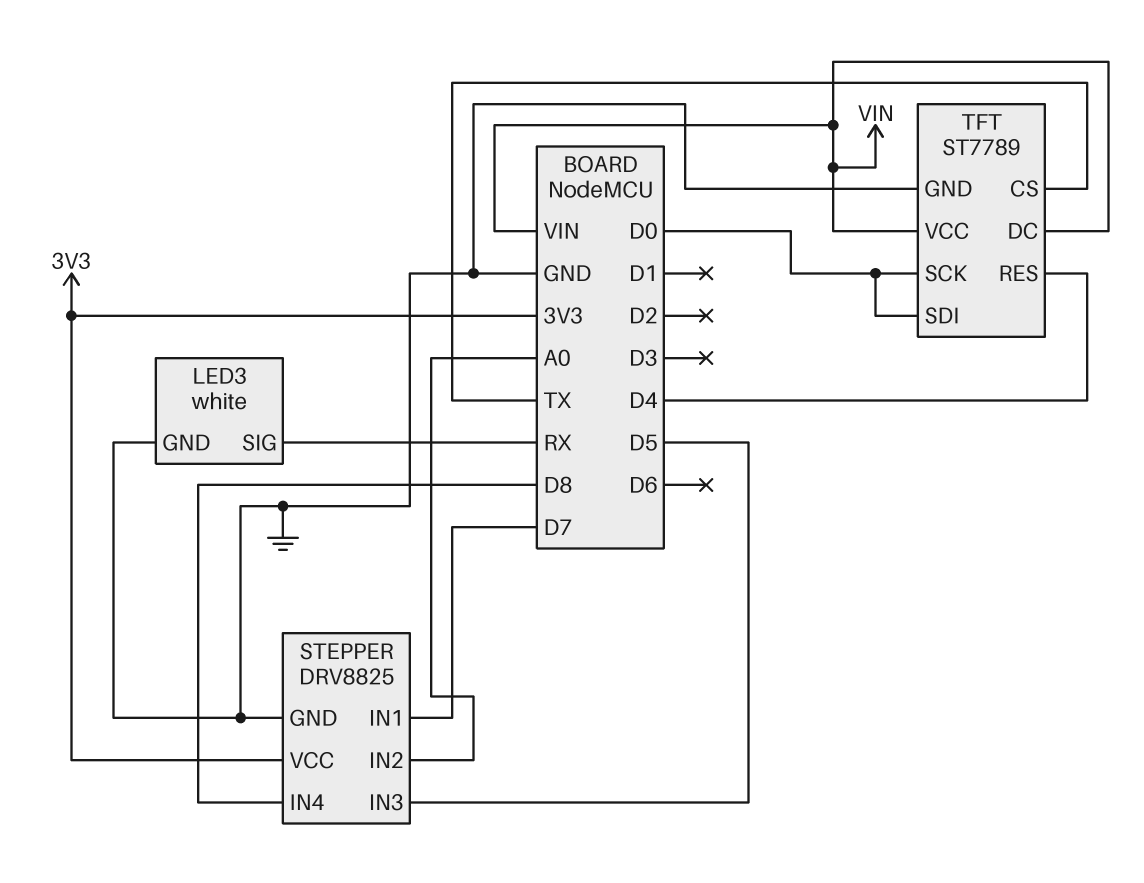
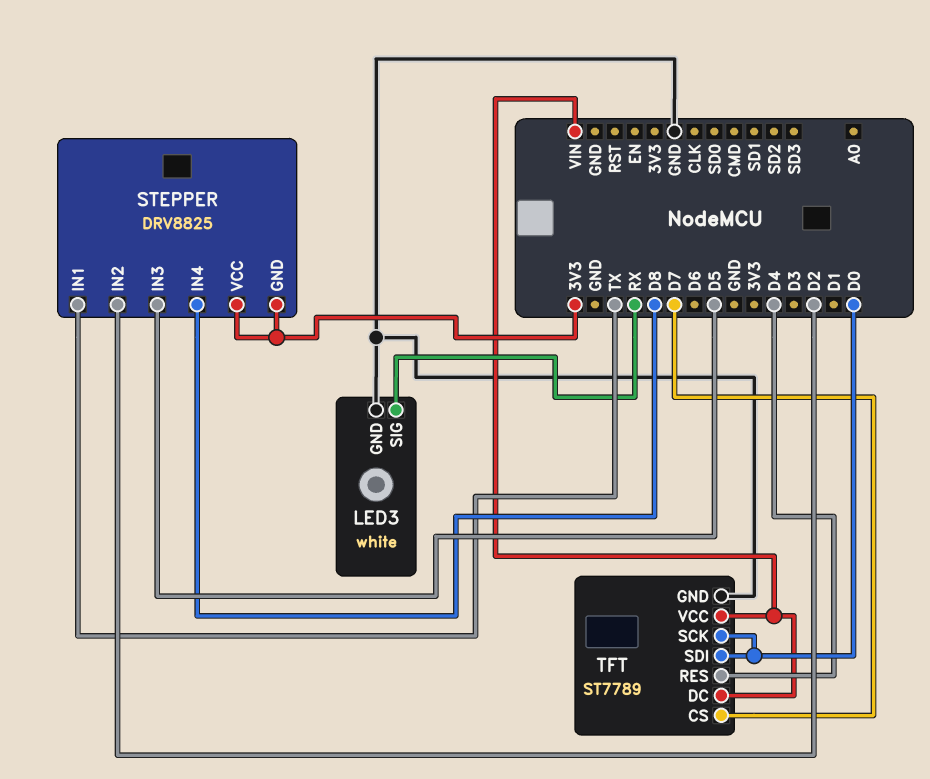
STEPPER pin GND: GND -> 3V3
STEPPER pin IN1: D7 -> TX
STEPPER pin IN2: A0 -> D2
TFT pin CS: TX -> D7

